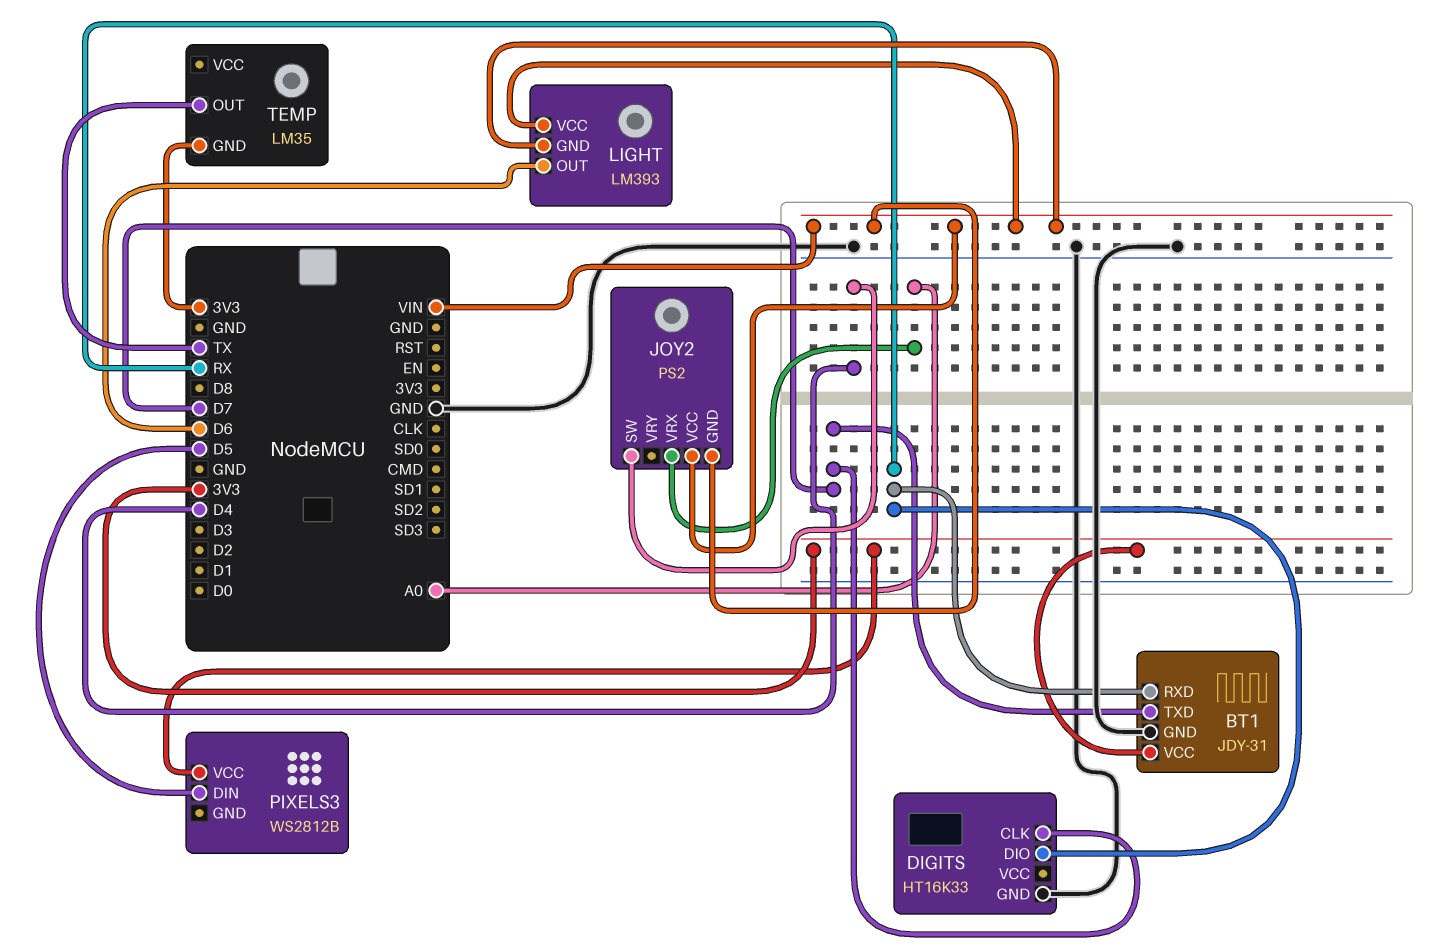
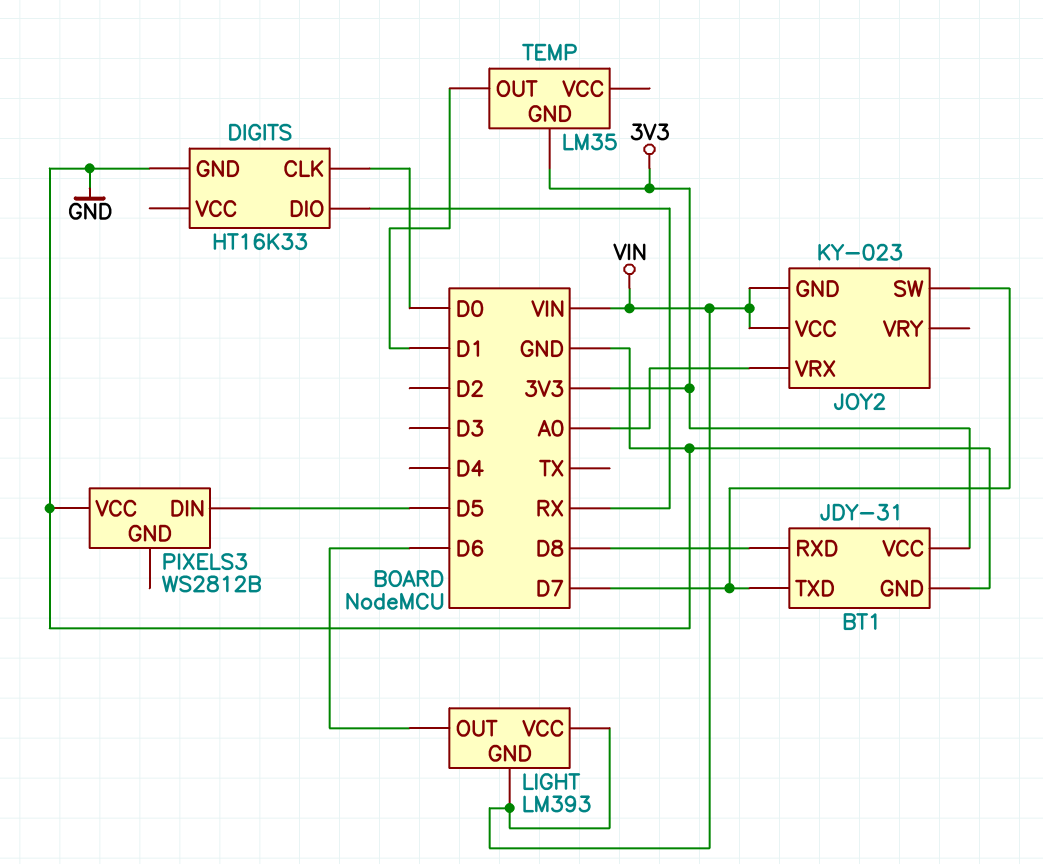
BT1 pin RXD: RX -> D8
DIGITS pin CLK: D7 -> D0
JOY2: PS2 -> KY-023
JOY2 pin SW: D4 -> D7
PIXELS3 pin VCC: 3V3 -> GND
TEMP pin OUT: TX -> D1

